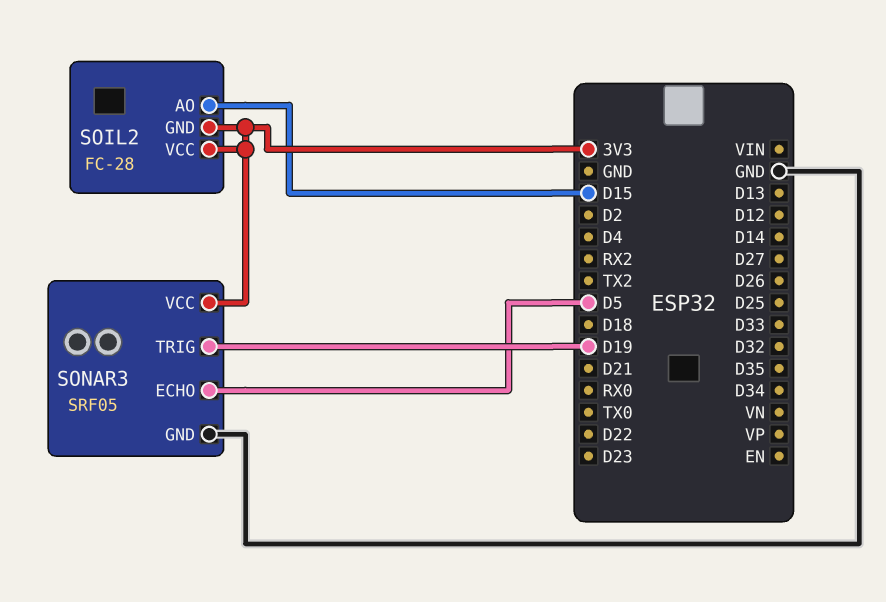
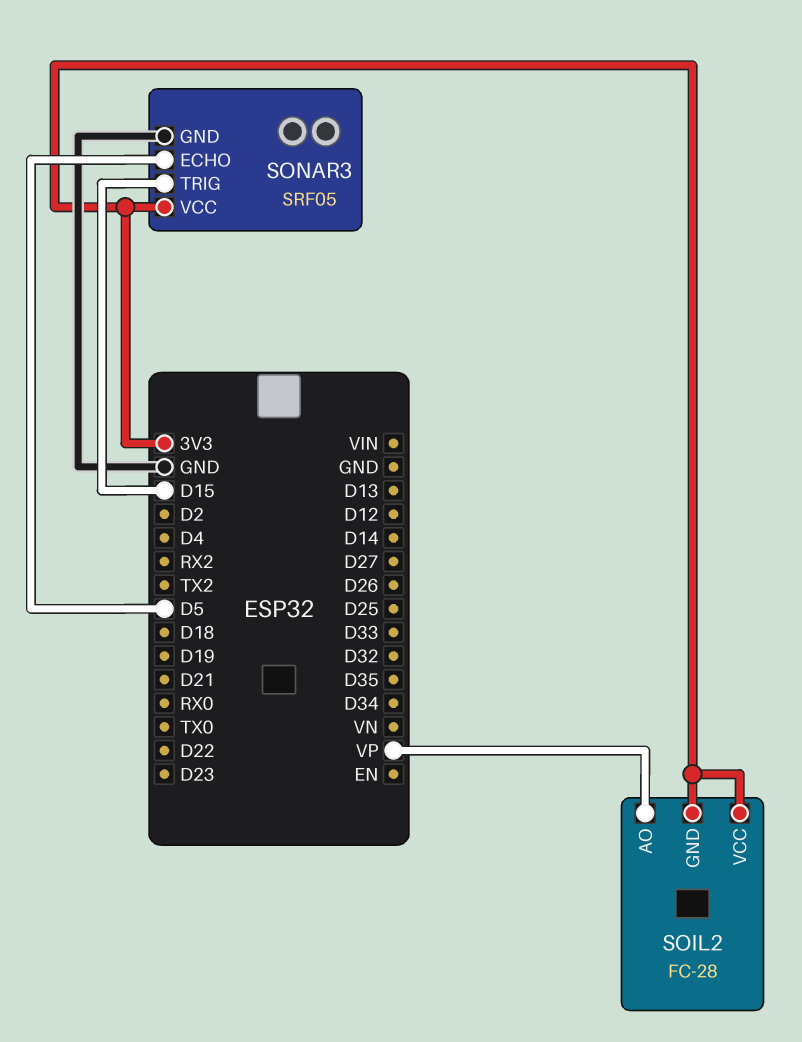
SOIL2 pin AO: D15 -> VP
SONAR3 pin TRIG: D19 -> D15

